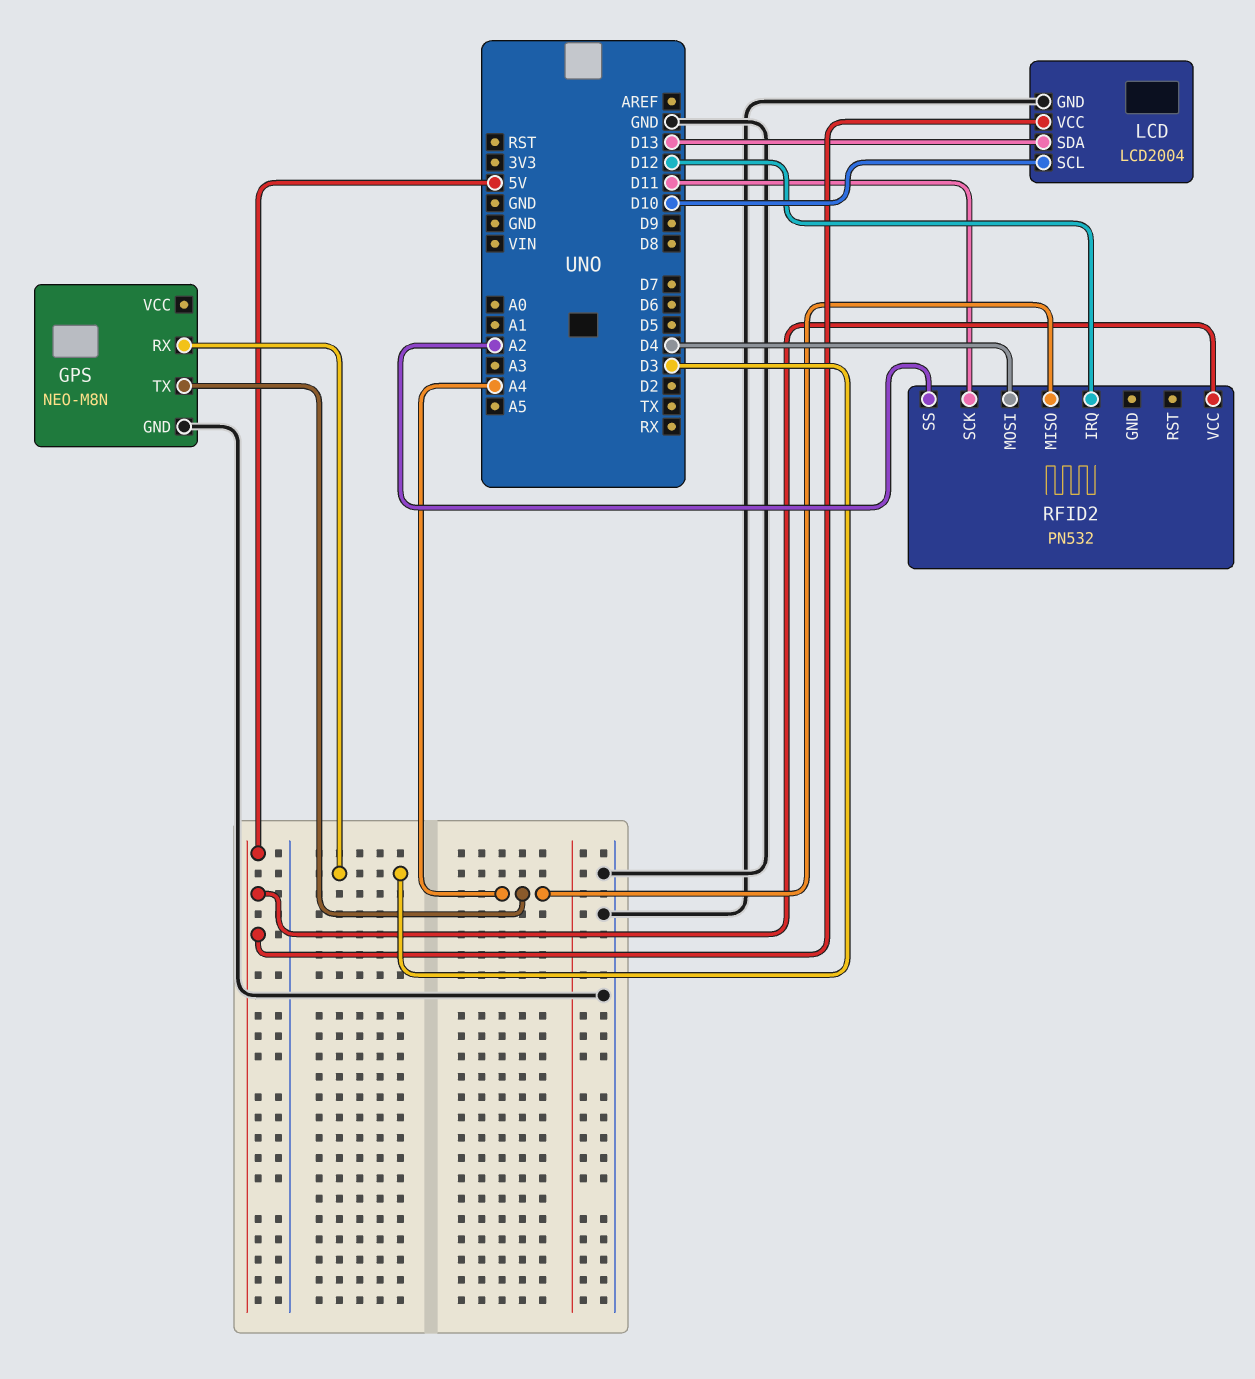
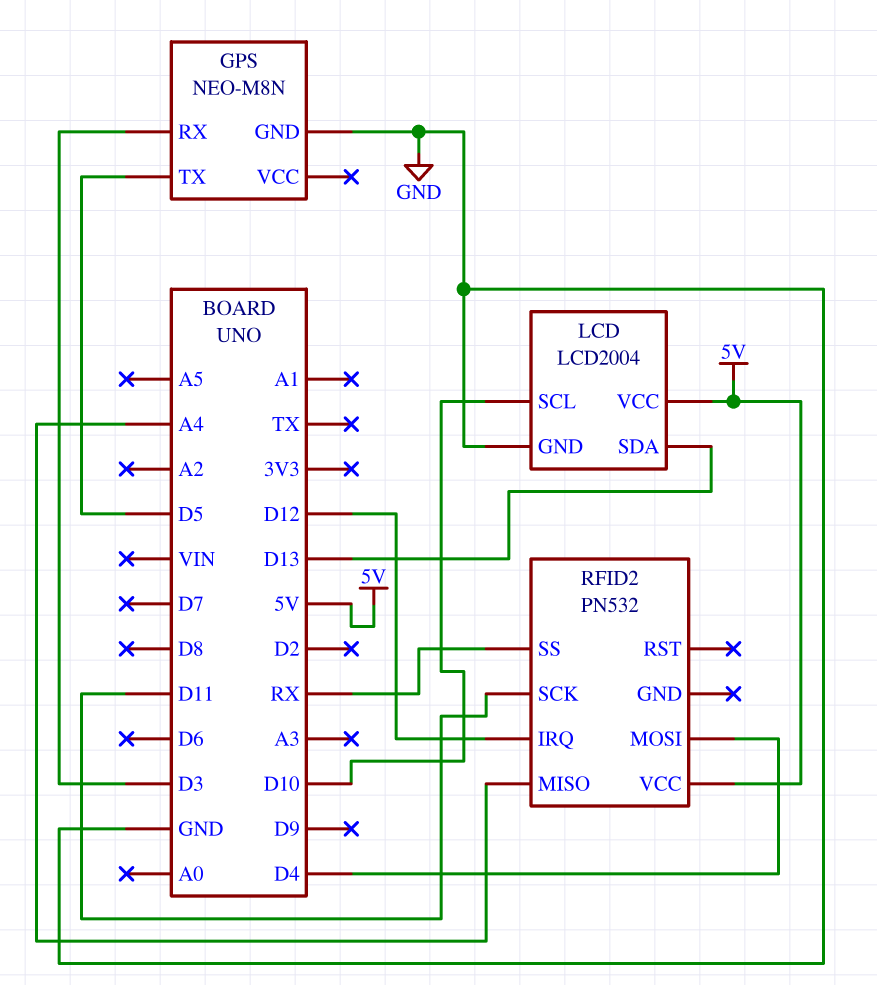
GPS pin TX: A4 -> D5
RFID2 pin SS: A2 -> RX

